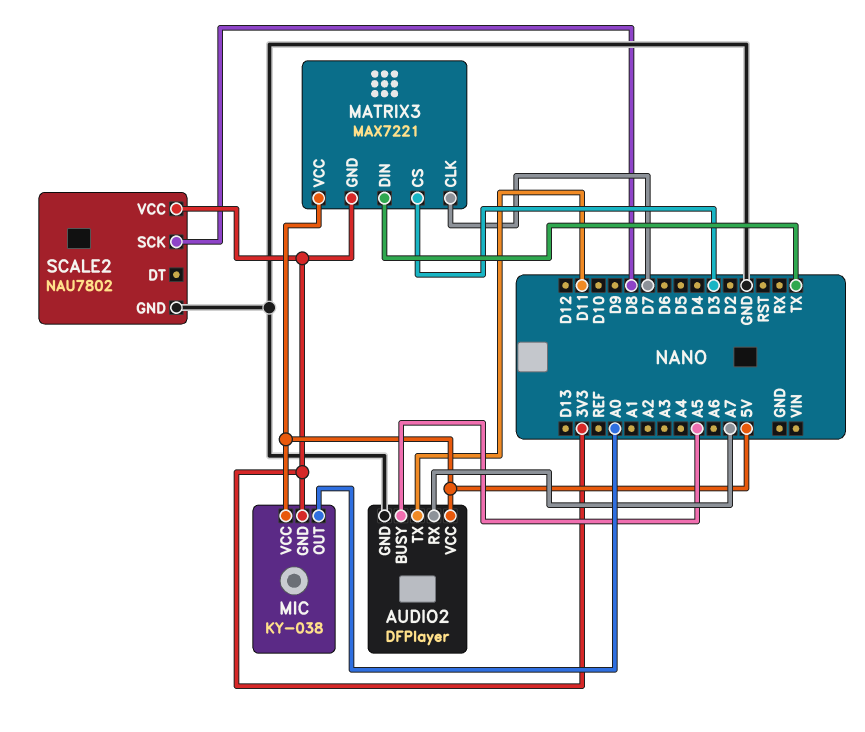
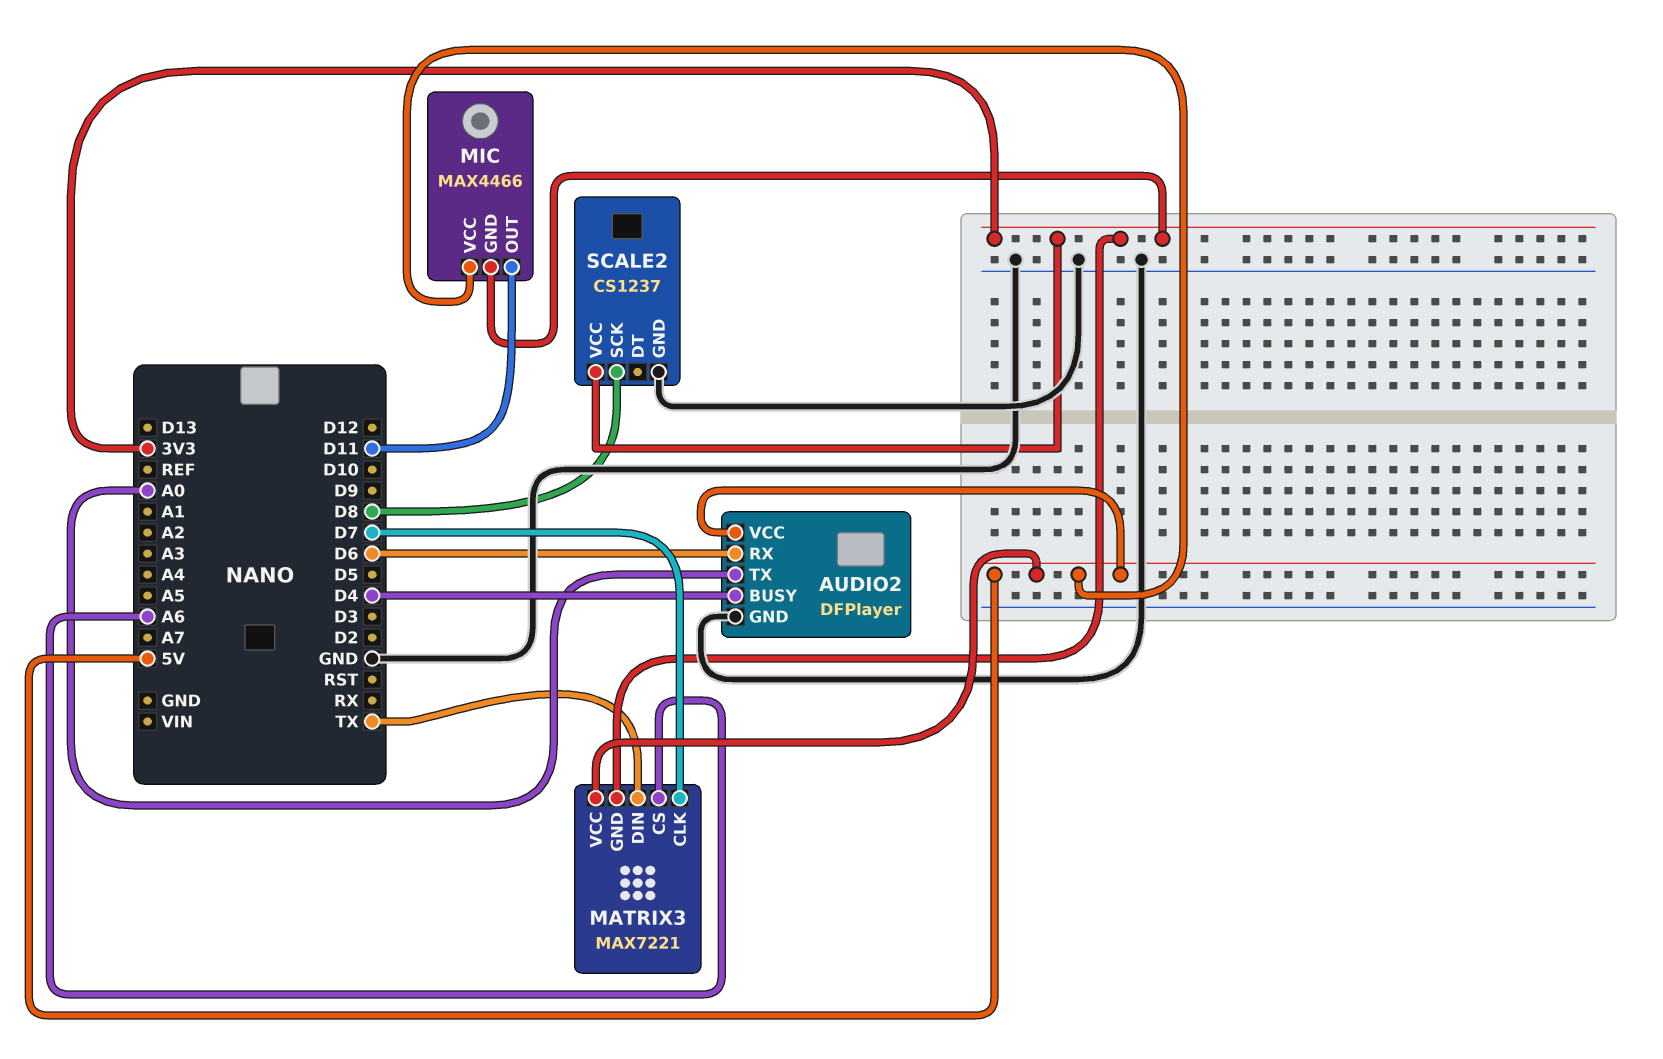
AUDIO2 pin BUSY: A5 -> D4
AUDIO2 pin RX: A7 -> D6
AUDIO2 pin TX: D11 -> A0
MATRIX3 pin CS: D3 -> A6
MIC: KY-038 -> MAX4466
MIC pin OUT: A0 -> D11
SCALE2: NAU7802 -> CS1237

